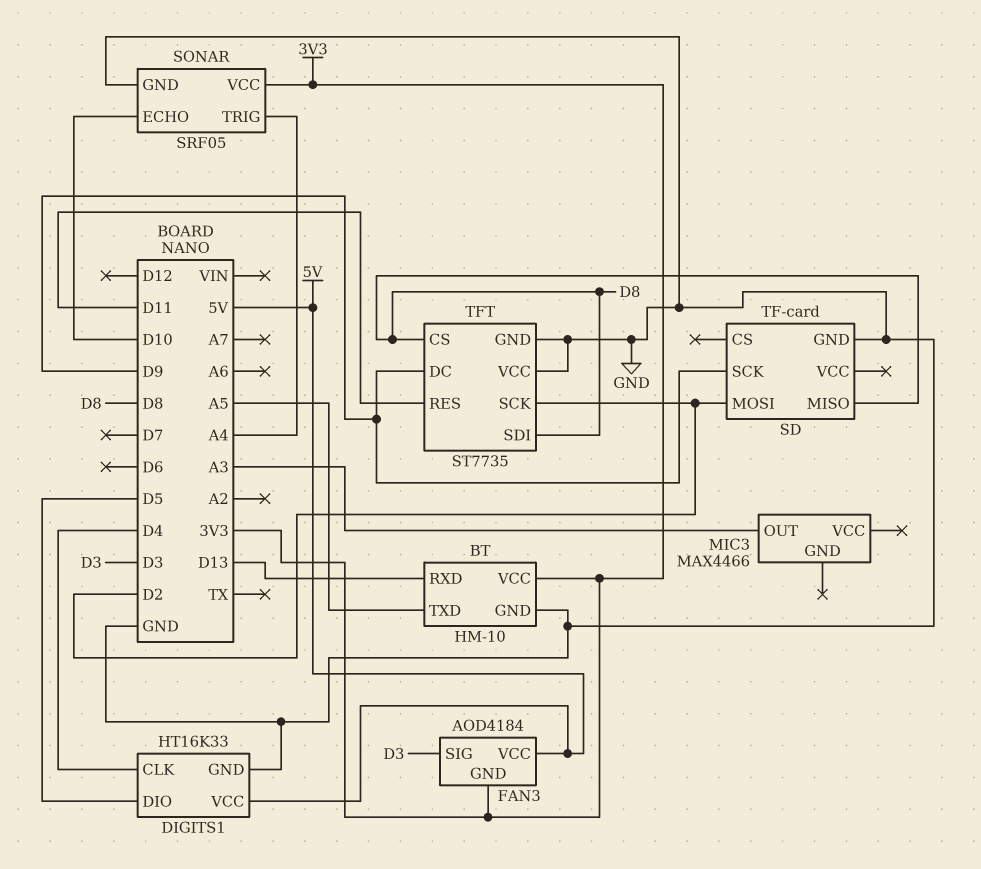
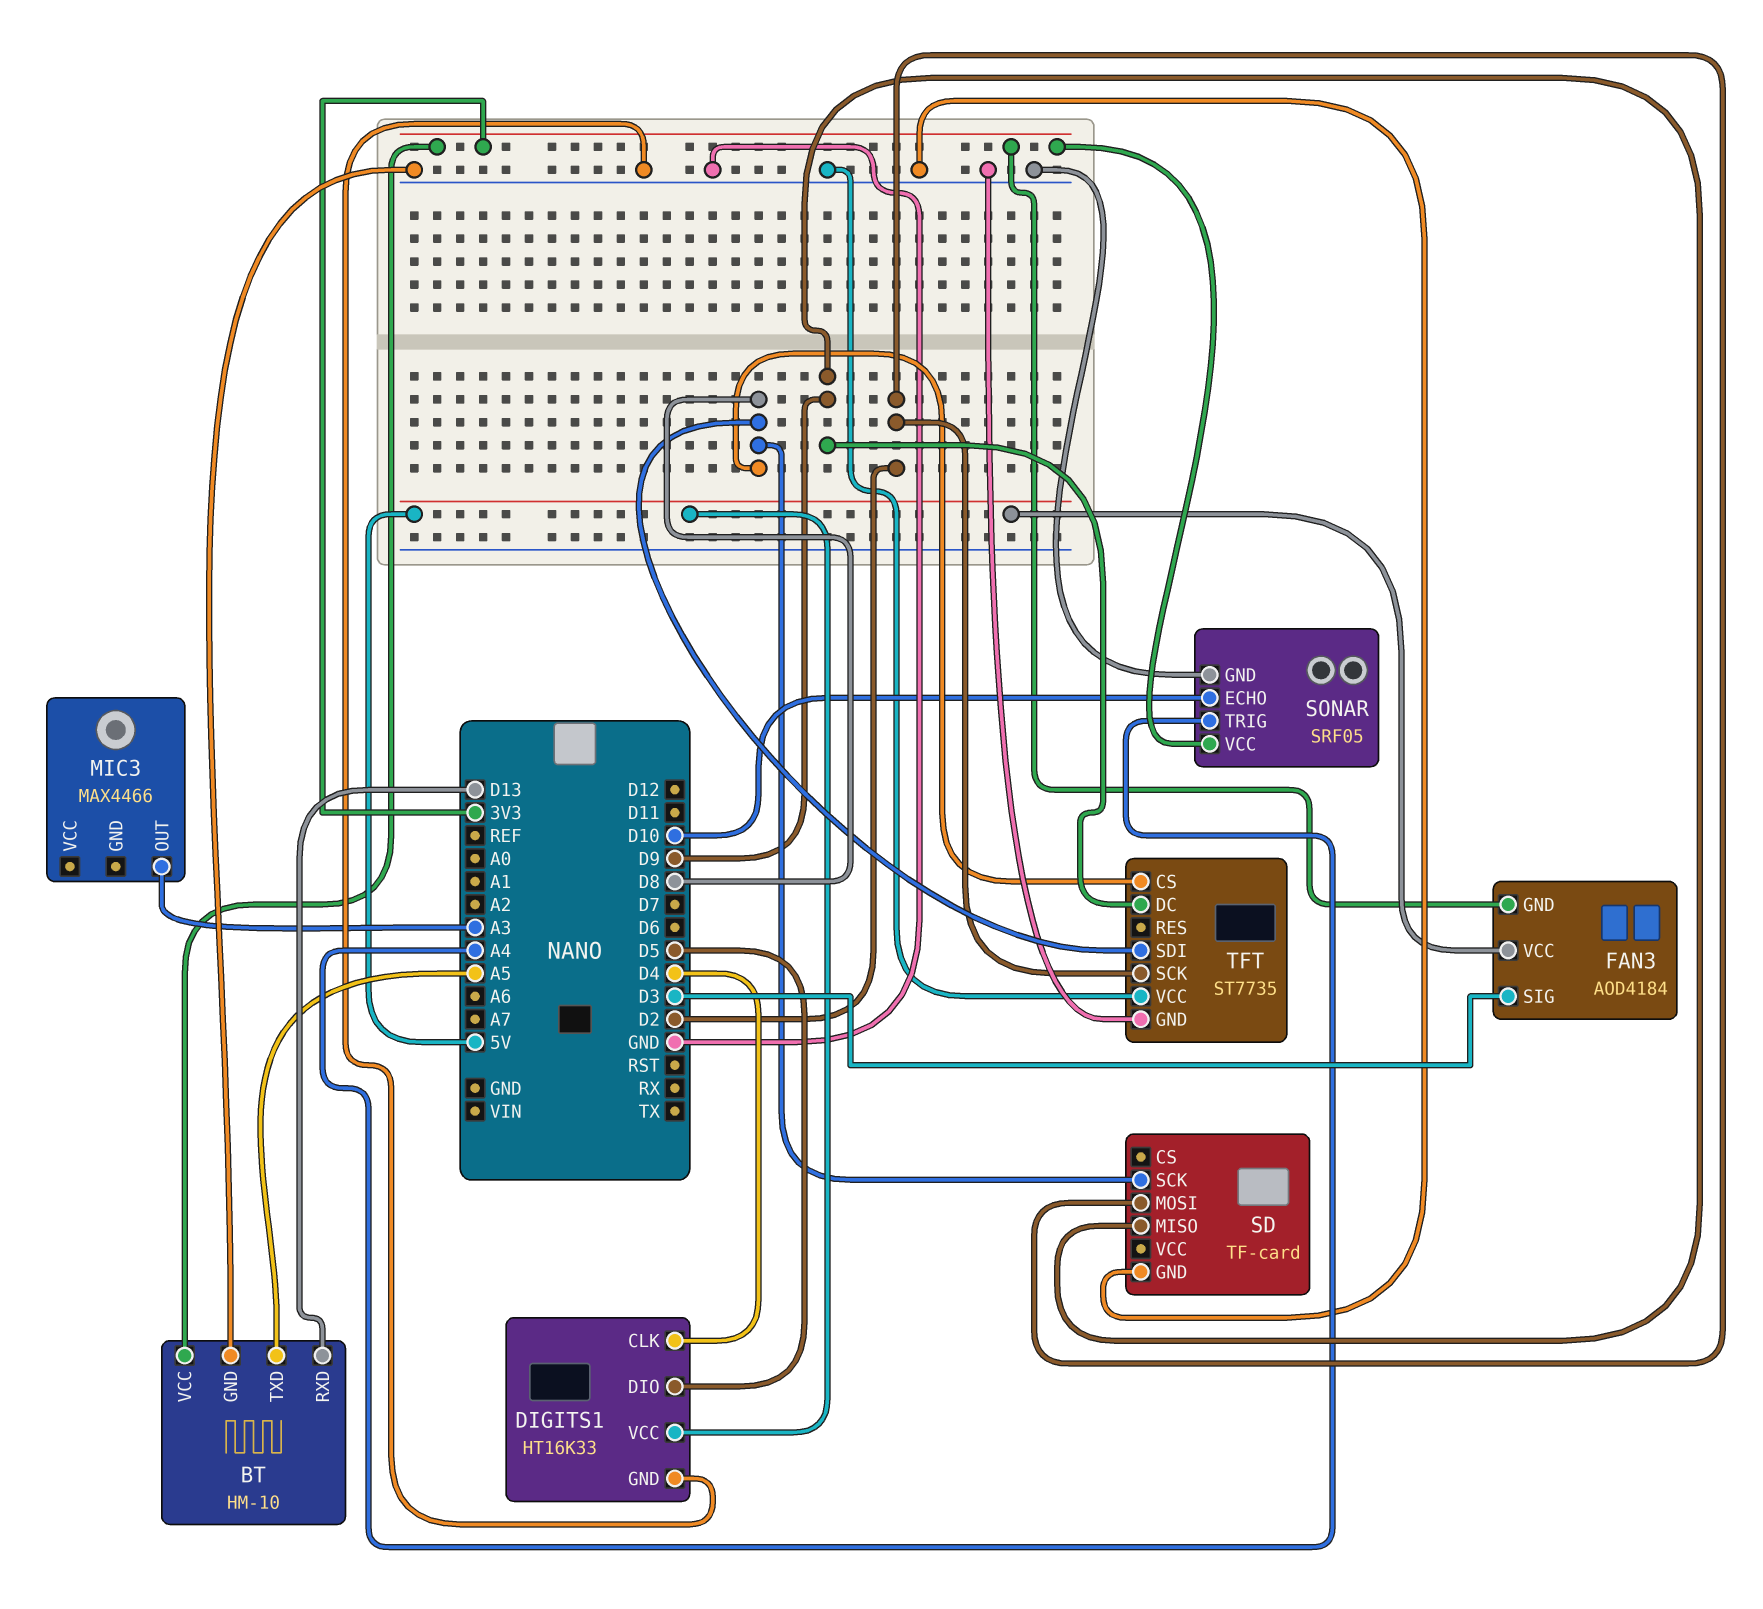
SD pin MISO: D8 -> D9
SD pin SCK: D9 -> D8
TFT pin RES: D11 -> none

